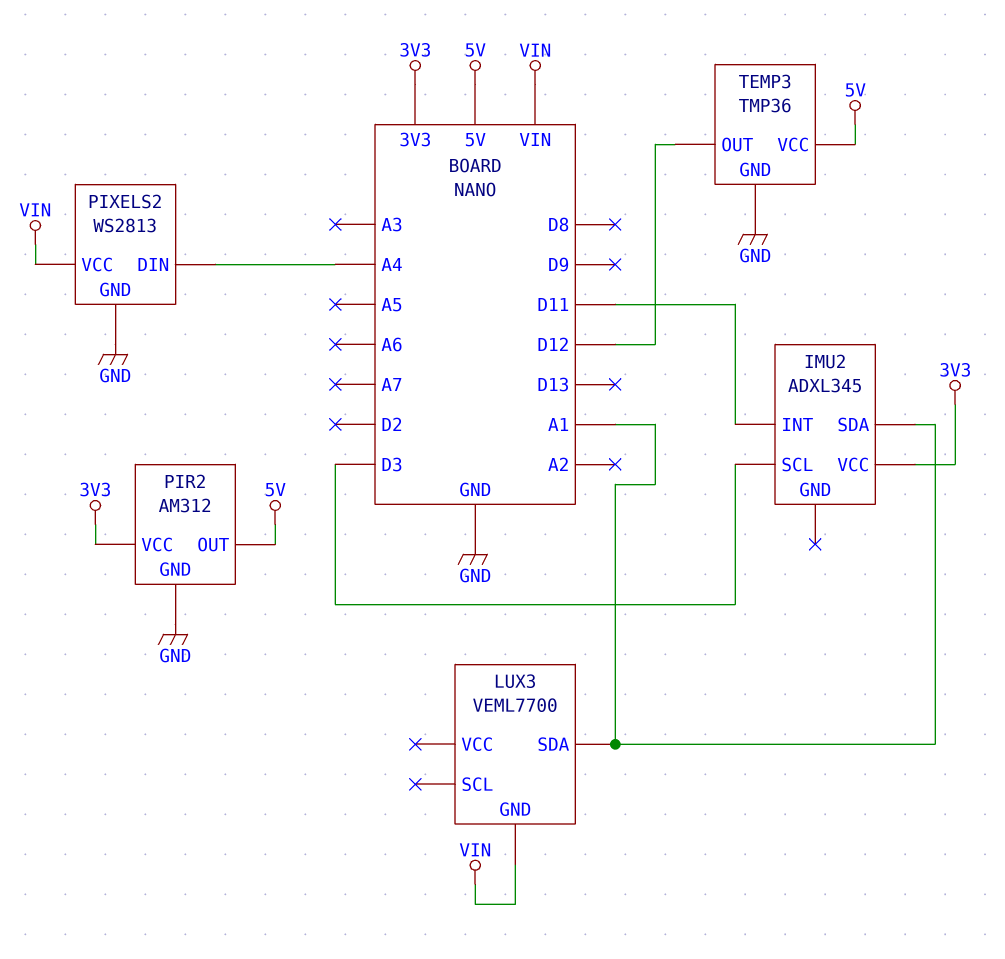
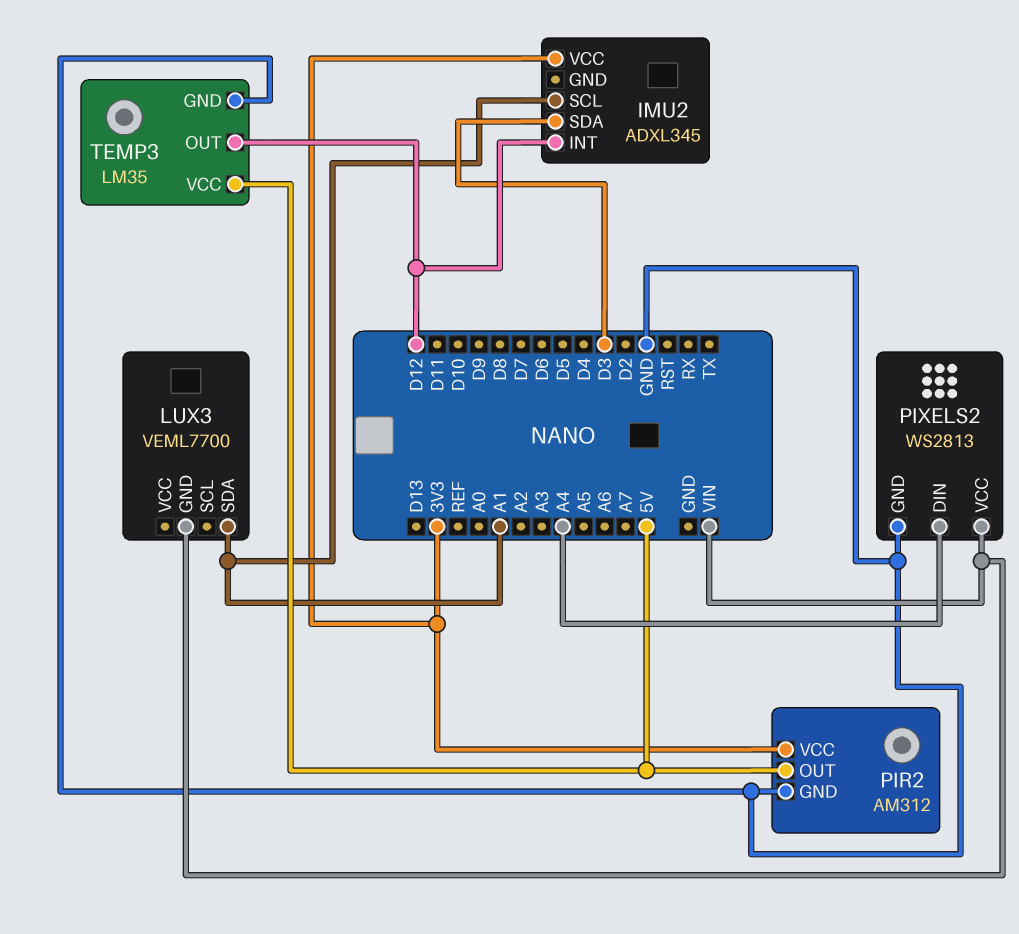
IMU2 pin INT: D11 -> D12
IMU2 pin SCL: D3 -> A1
IMU2 pin SDA: A1 -> D3
TEMP3: TMP36 -> LM35

